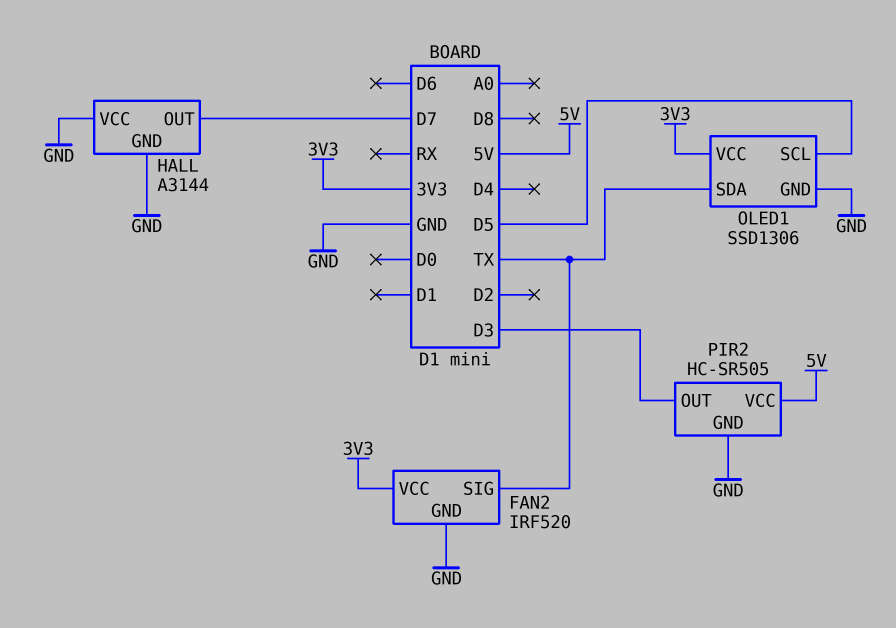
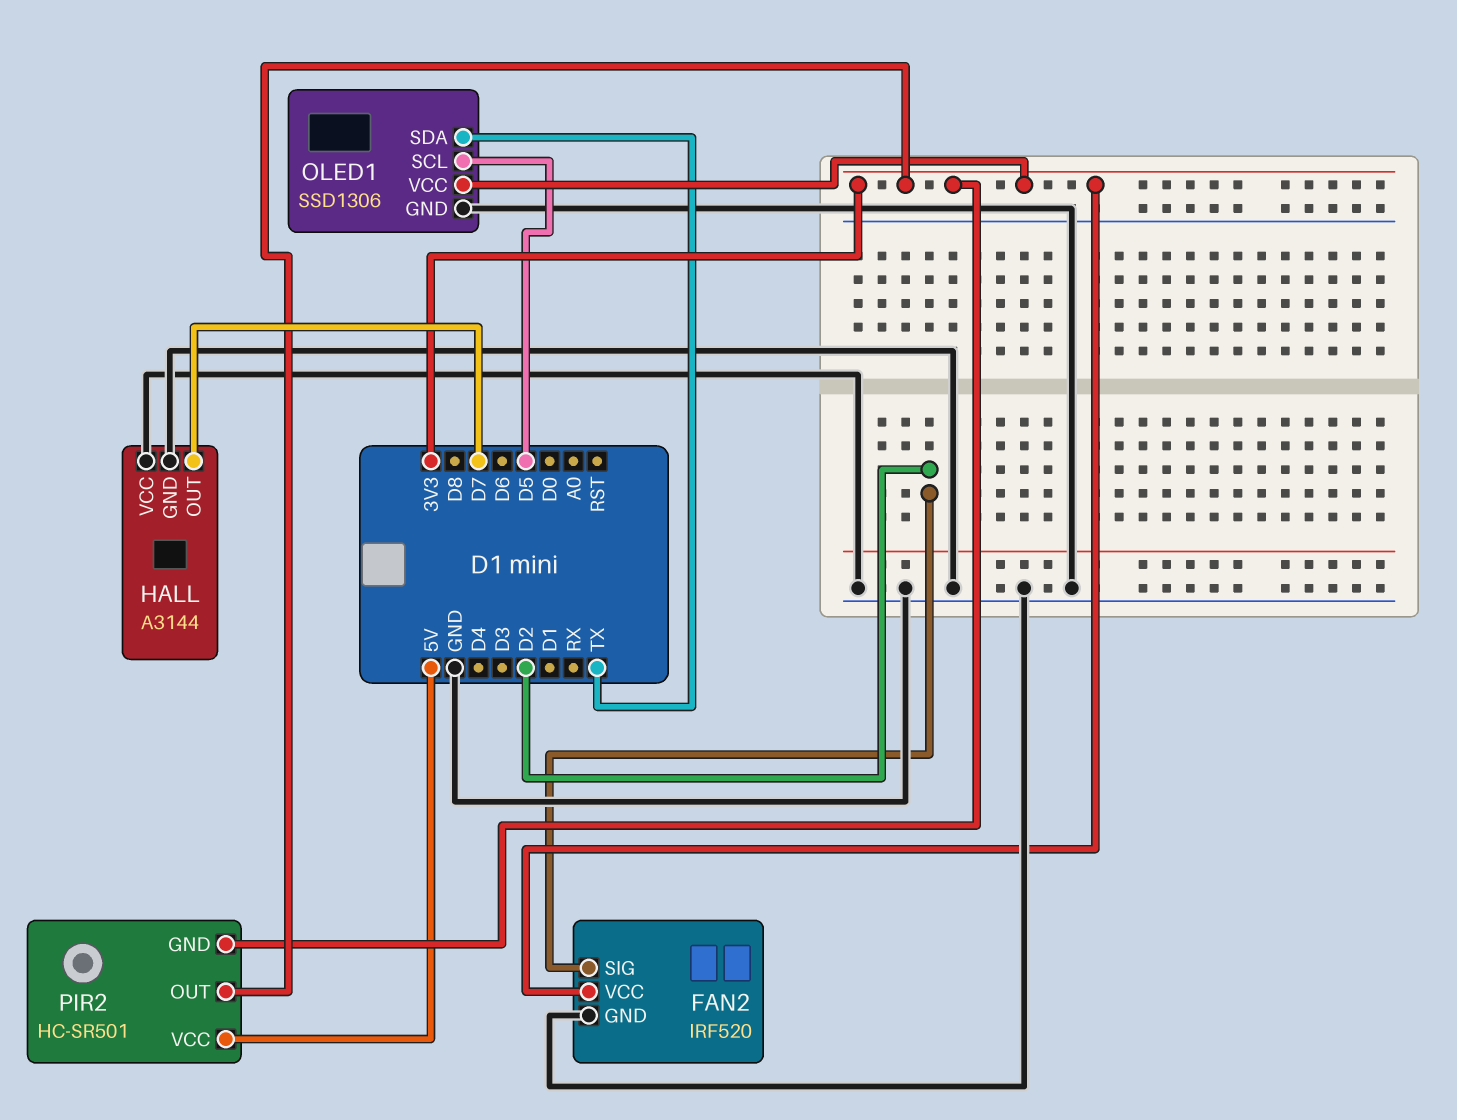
FAN2 pin SIG: TX -> D2
PIR2: HC-SR505 -> HC-SR501
PIR2 pin GND: GND -> 3V3
PIR2 pin OUT: D3 -> 3V3

